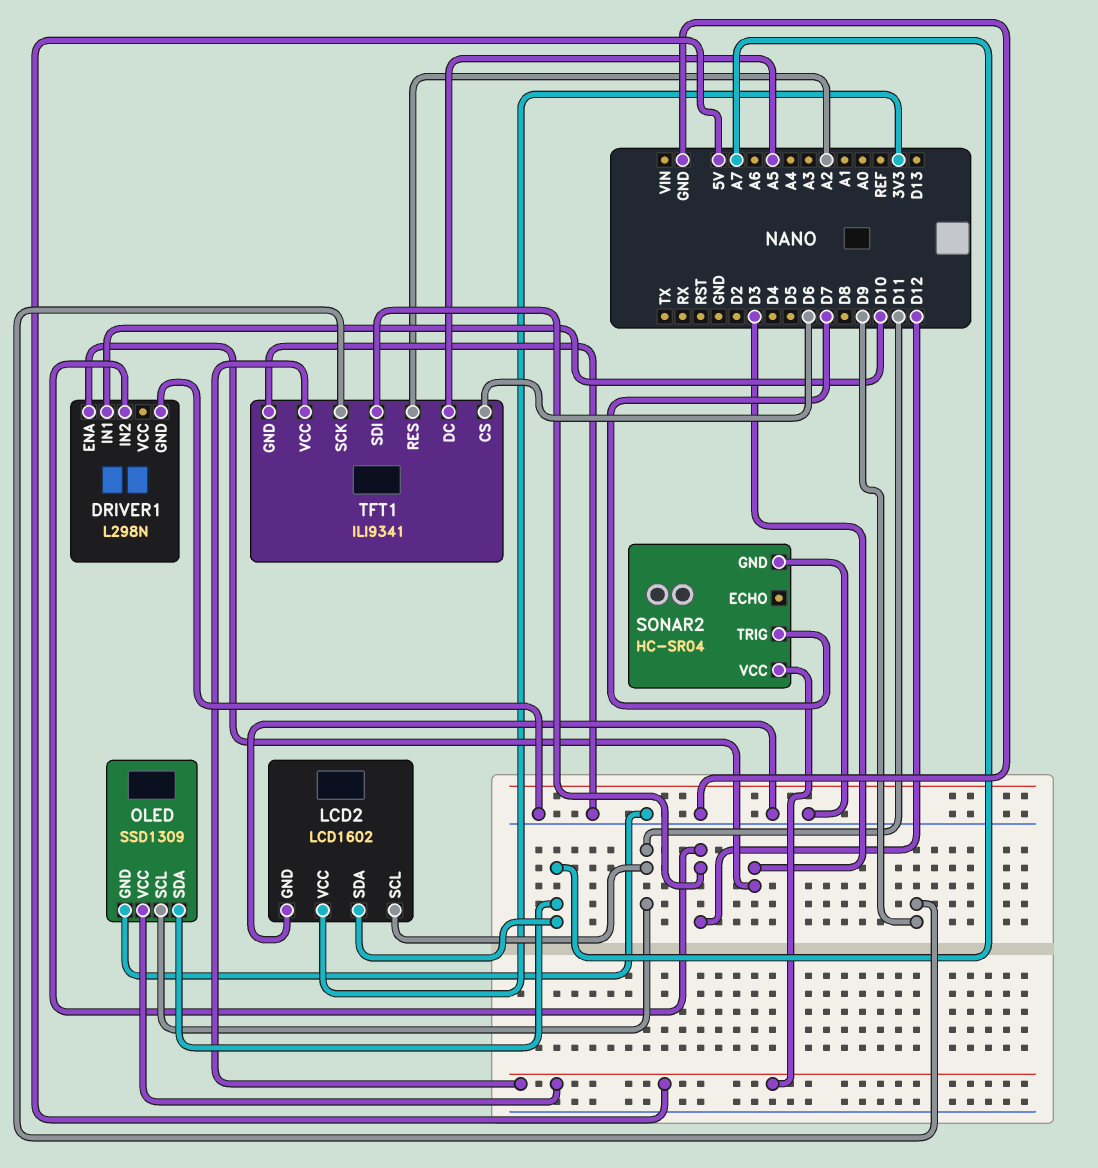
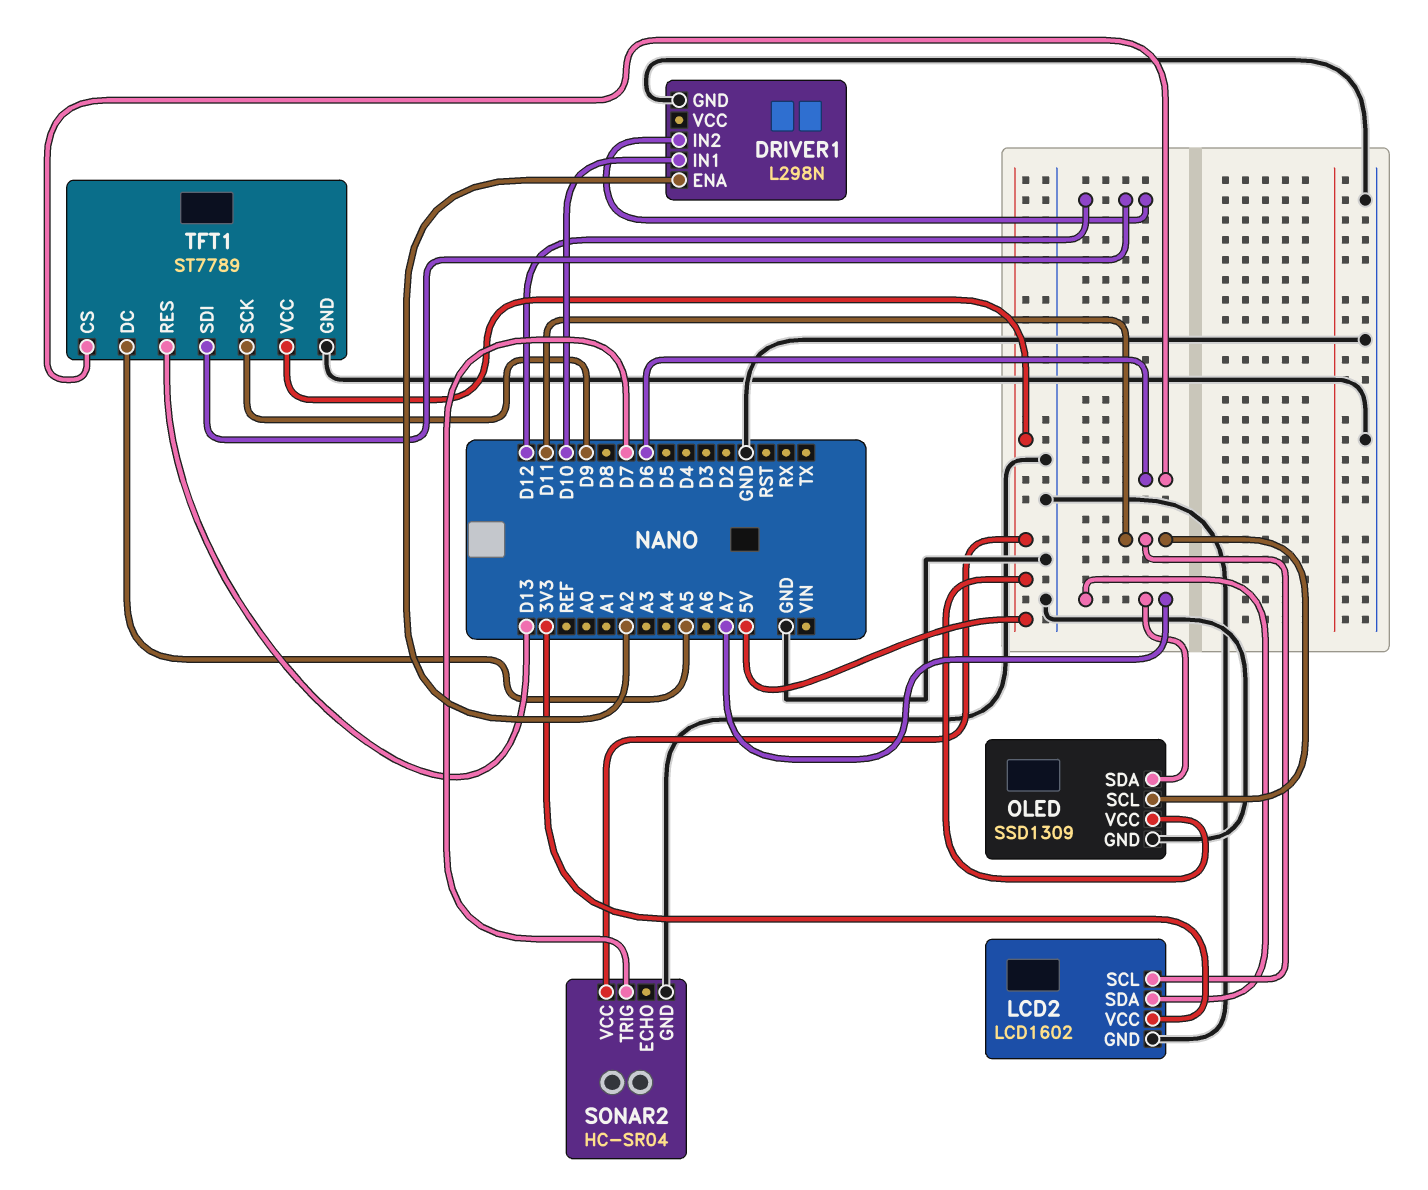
DRIVER1 pin ENA: D3 -> A2
TFT1: ILI9341 -> ST7789
TFT1 pin RES: A2 -> D13

